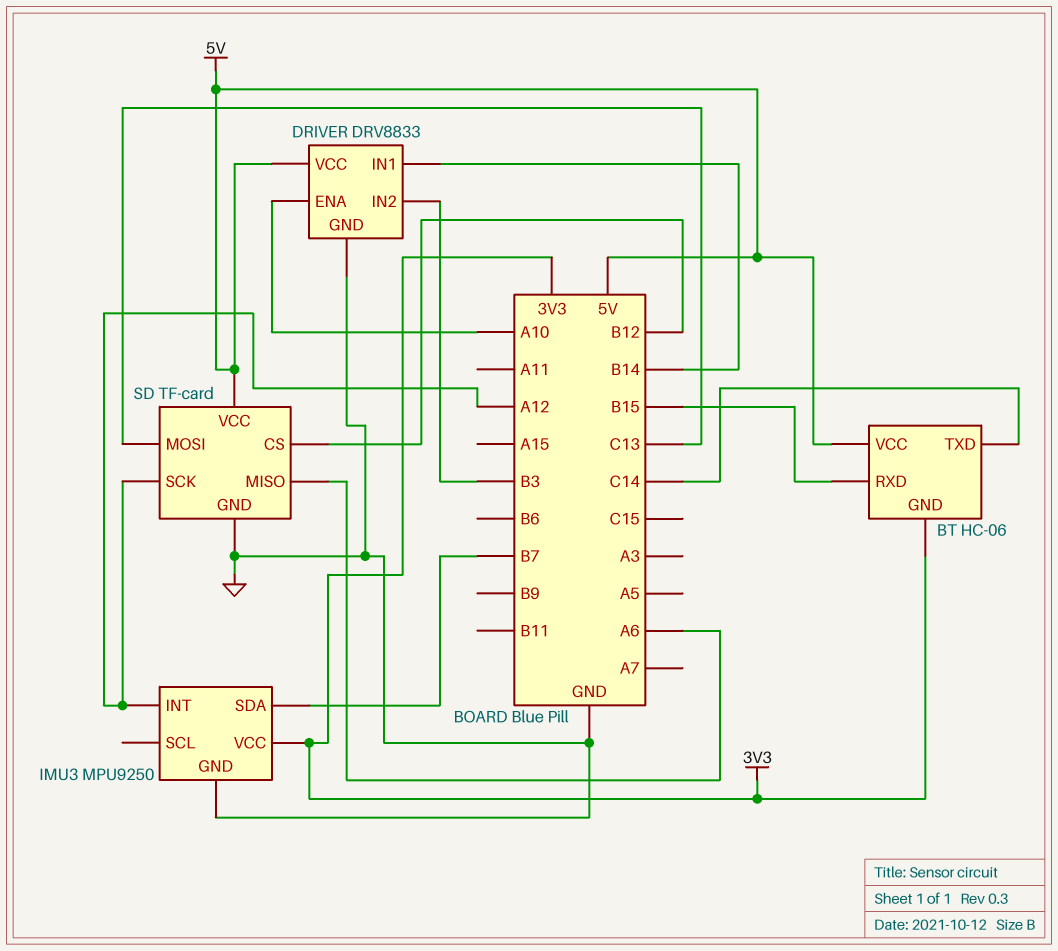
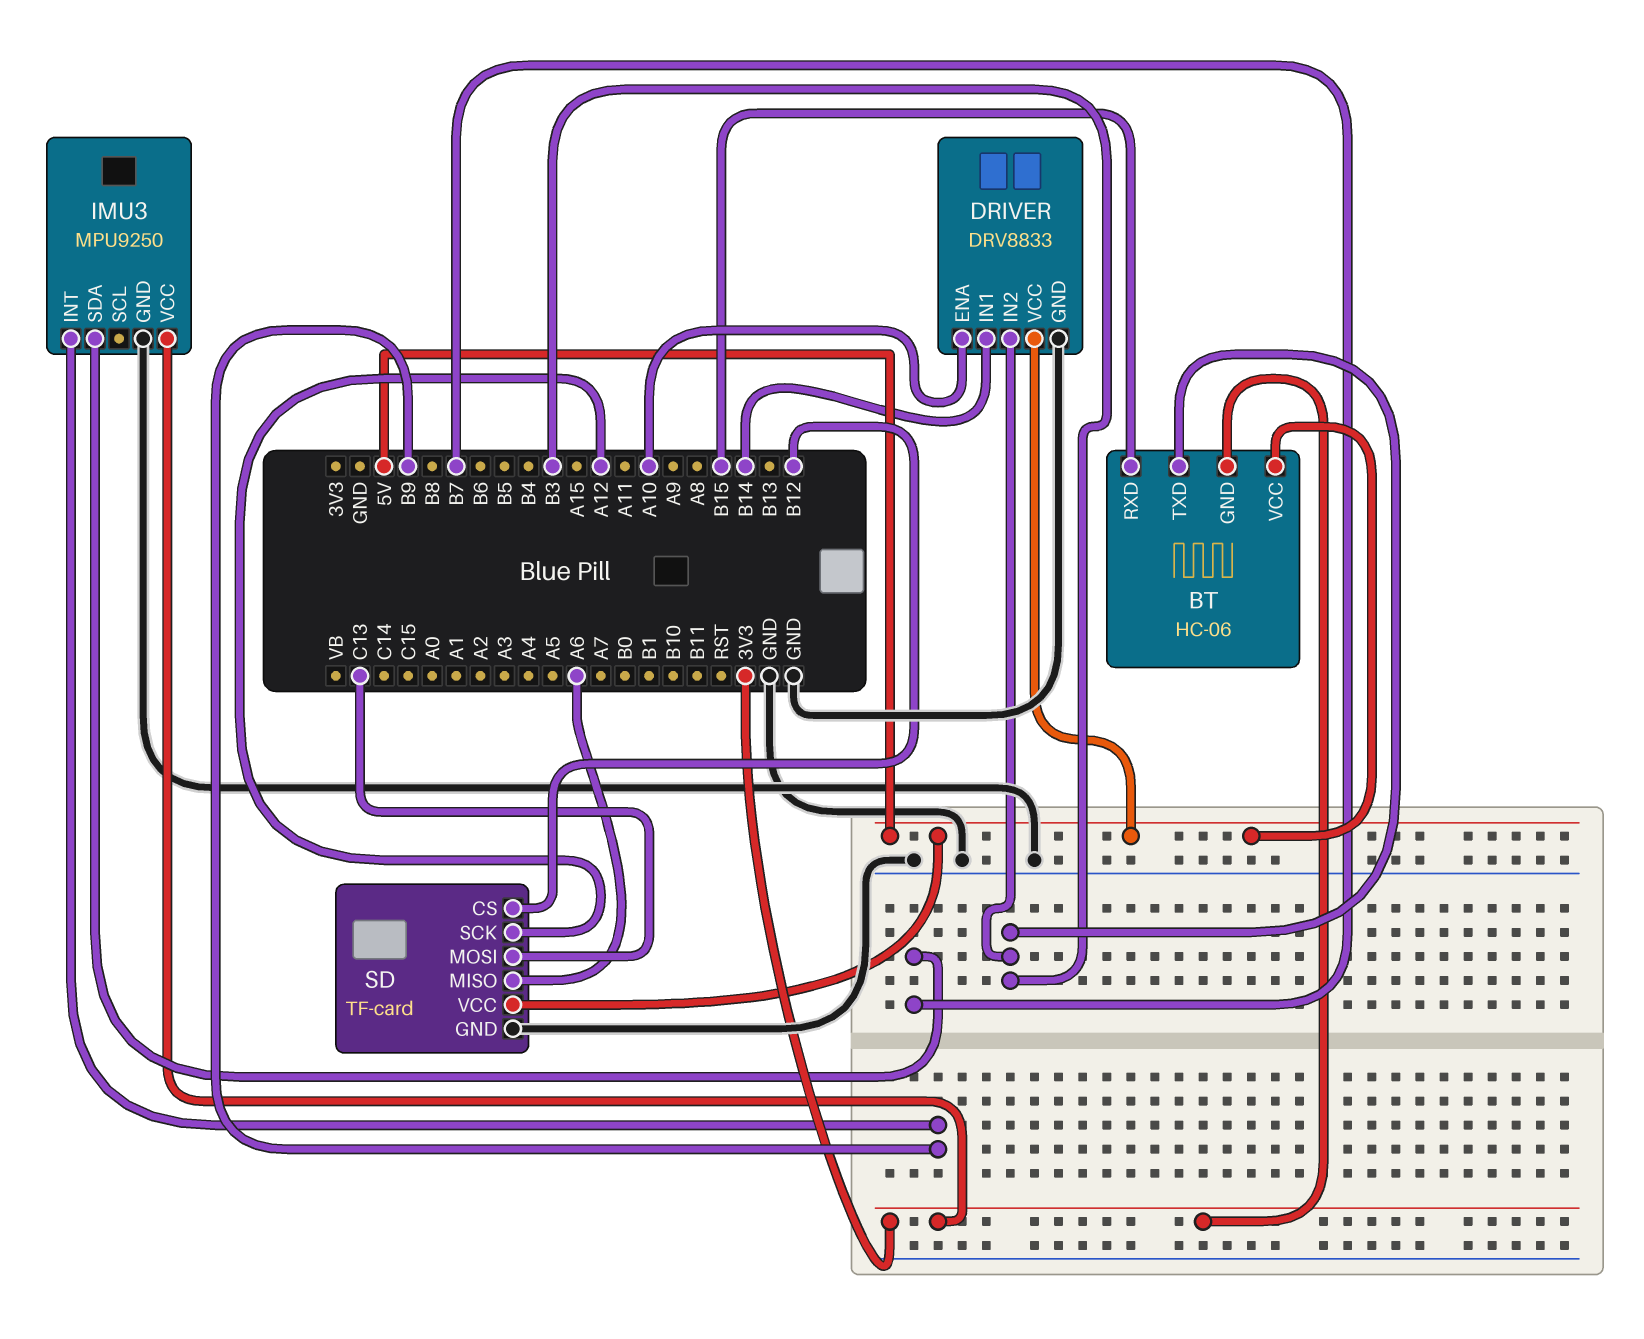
BT pin TXD: C14 -> B3
IMU3 pin INT: A12 -> B9

